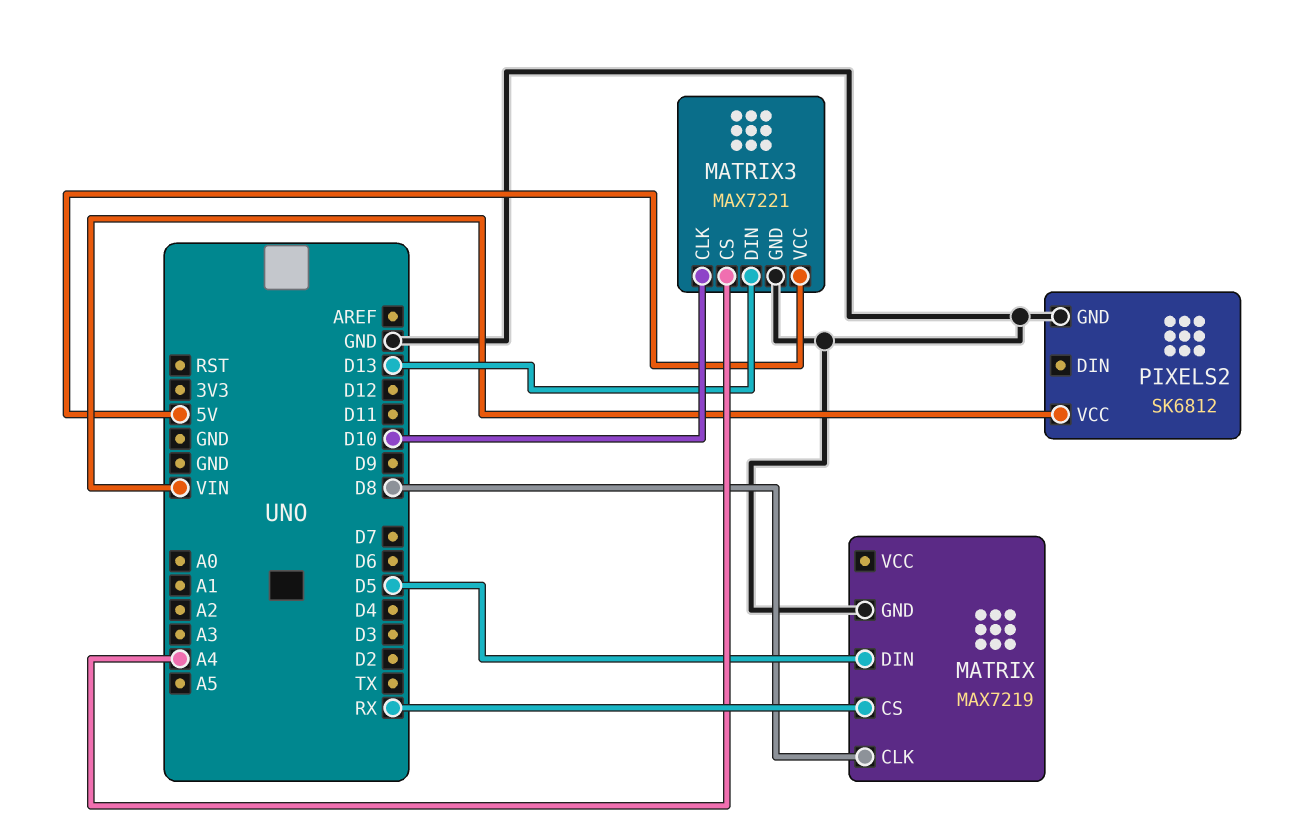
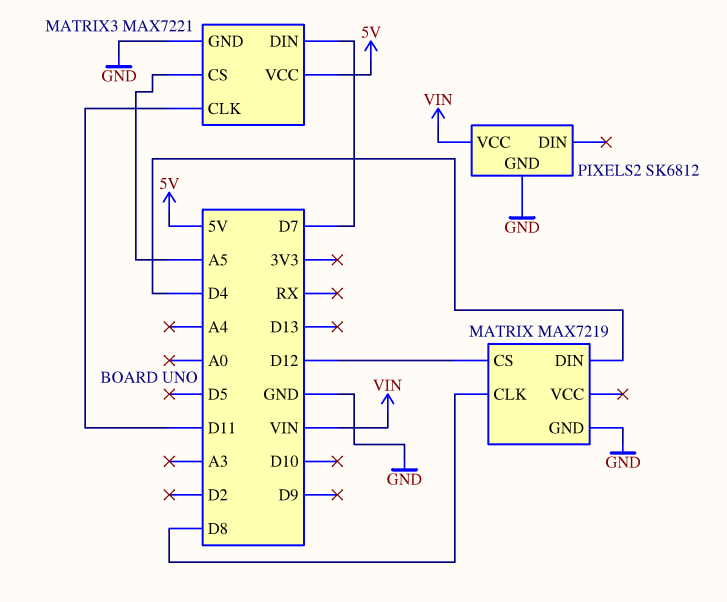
MATRIX pin CS: RX -> D12
MATRIX pin DIN: D5 -> D4
MATRIX3 pin CLK: D10 -> D11
MATRIX3 pin CS: A4 -> A5
MATRIX3 pin DIN: D13 -> D7

